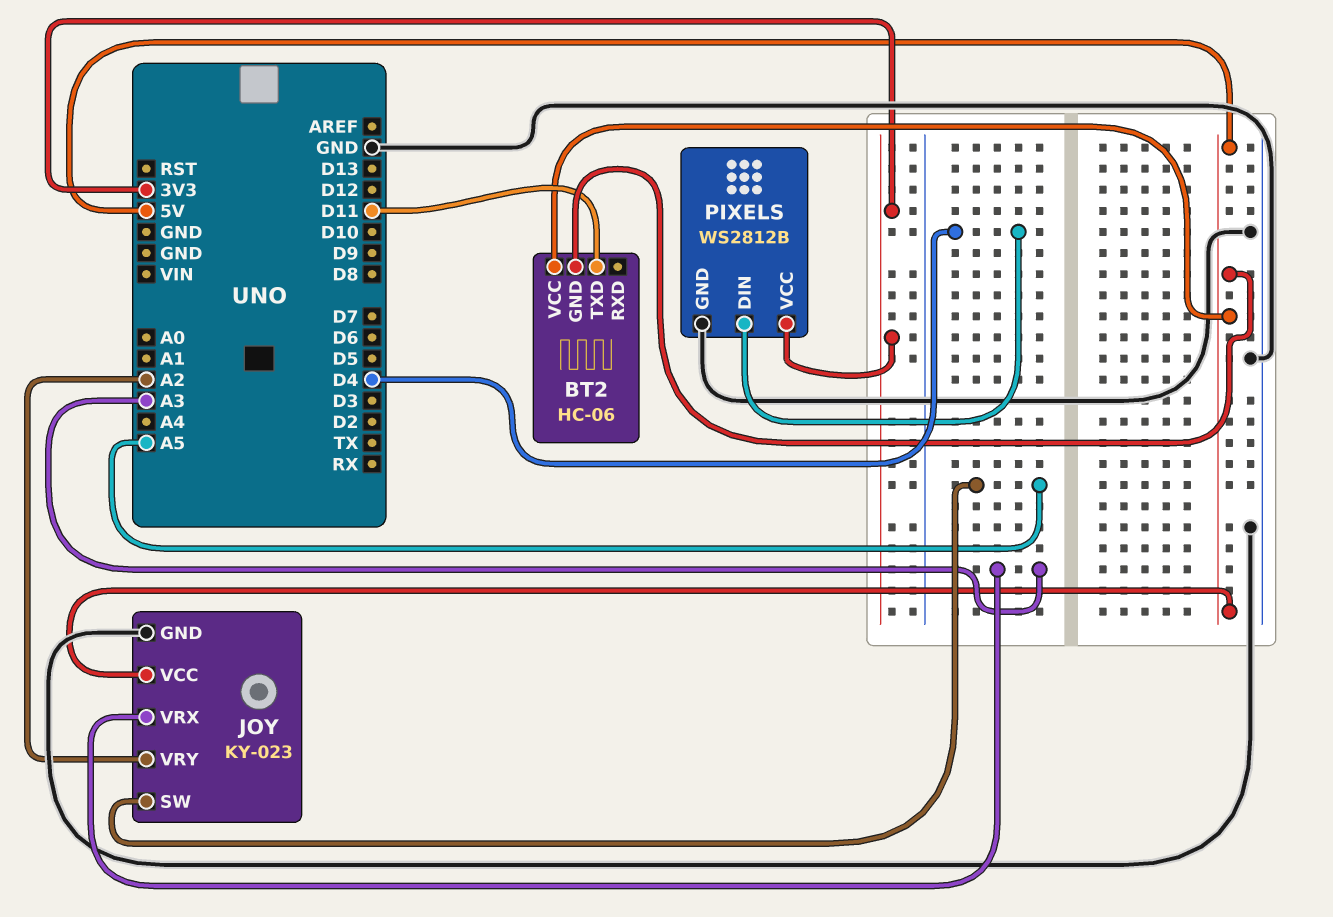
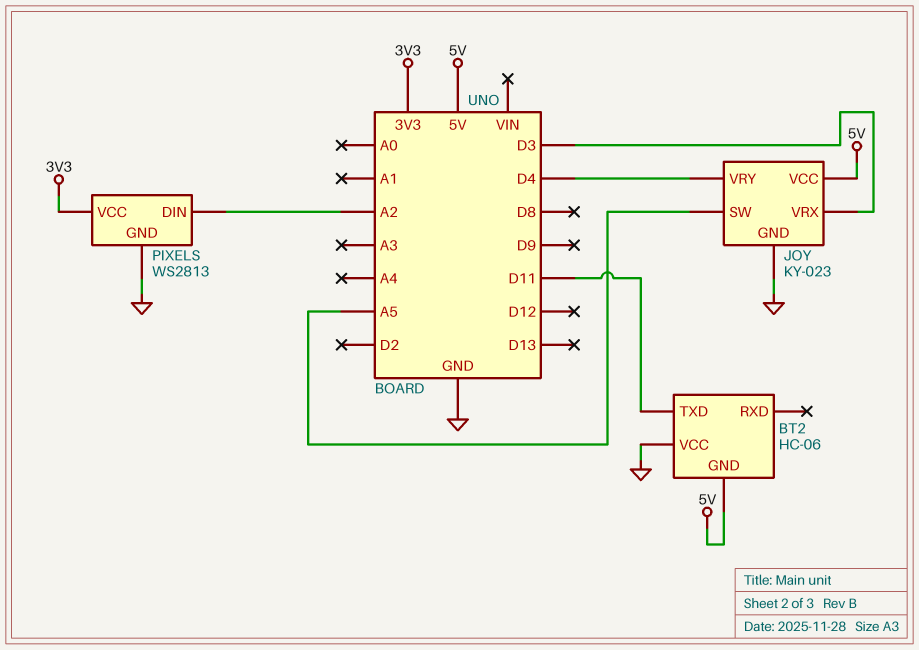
BT2 pin VCC: 5V -> GND
JOY pin VRX: A3 -> D3
JOY pin VRY: A2 -> D4
PIXELS: WS2812B -> WS2813
PIXELS pin DIN: D4 -> A2

